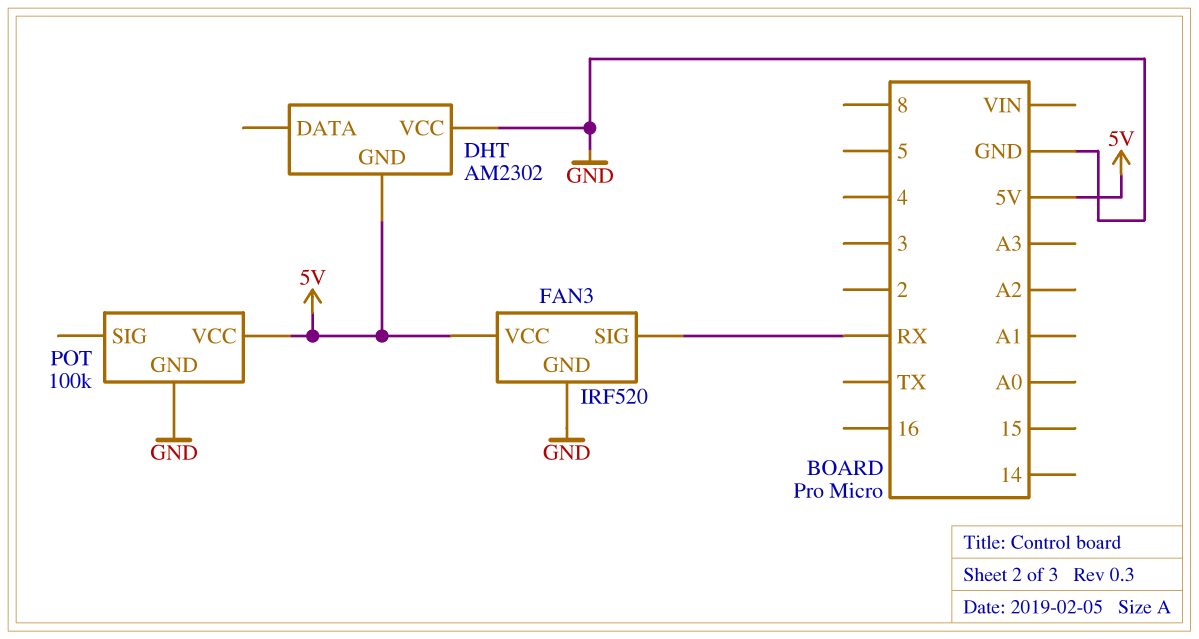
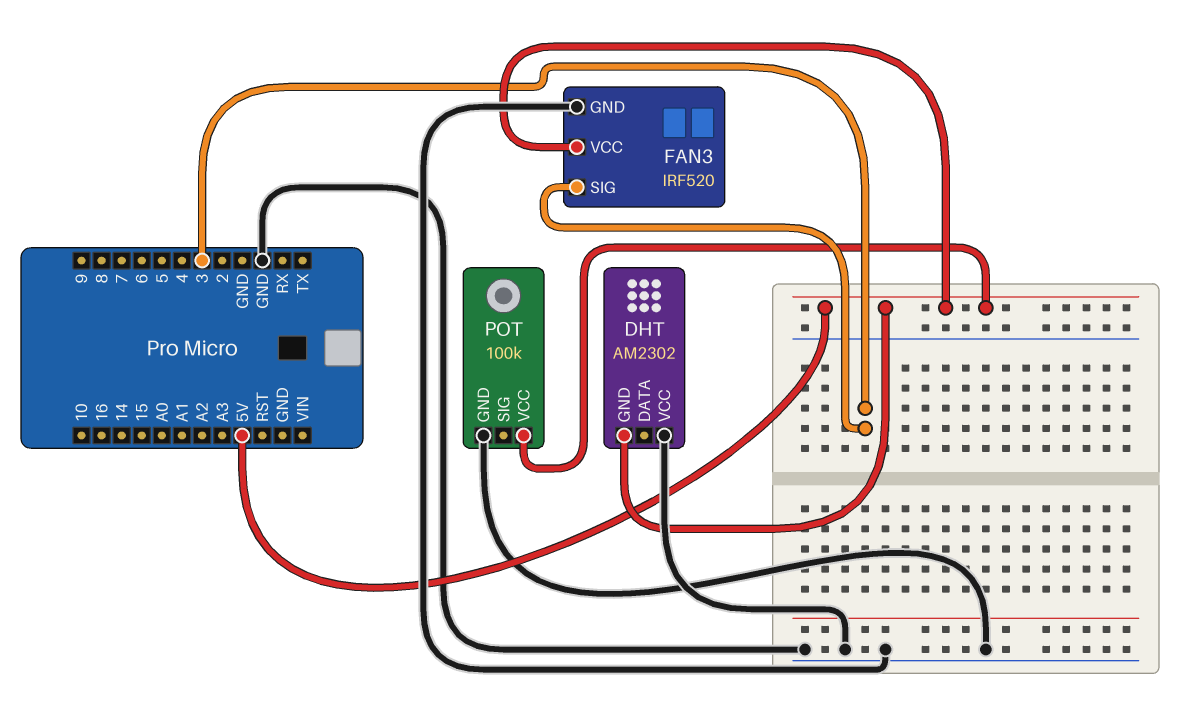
FAN3 pin SIG: RX -> 3

